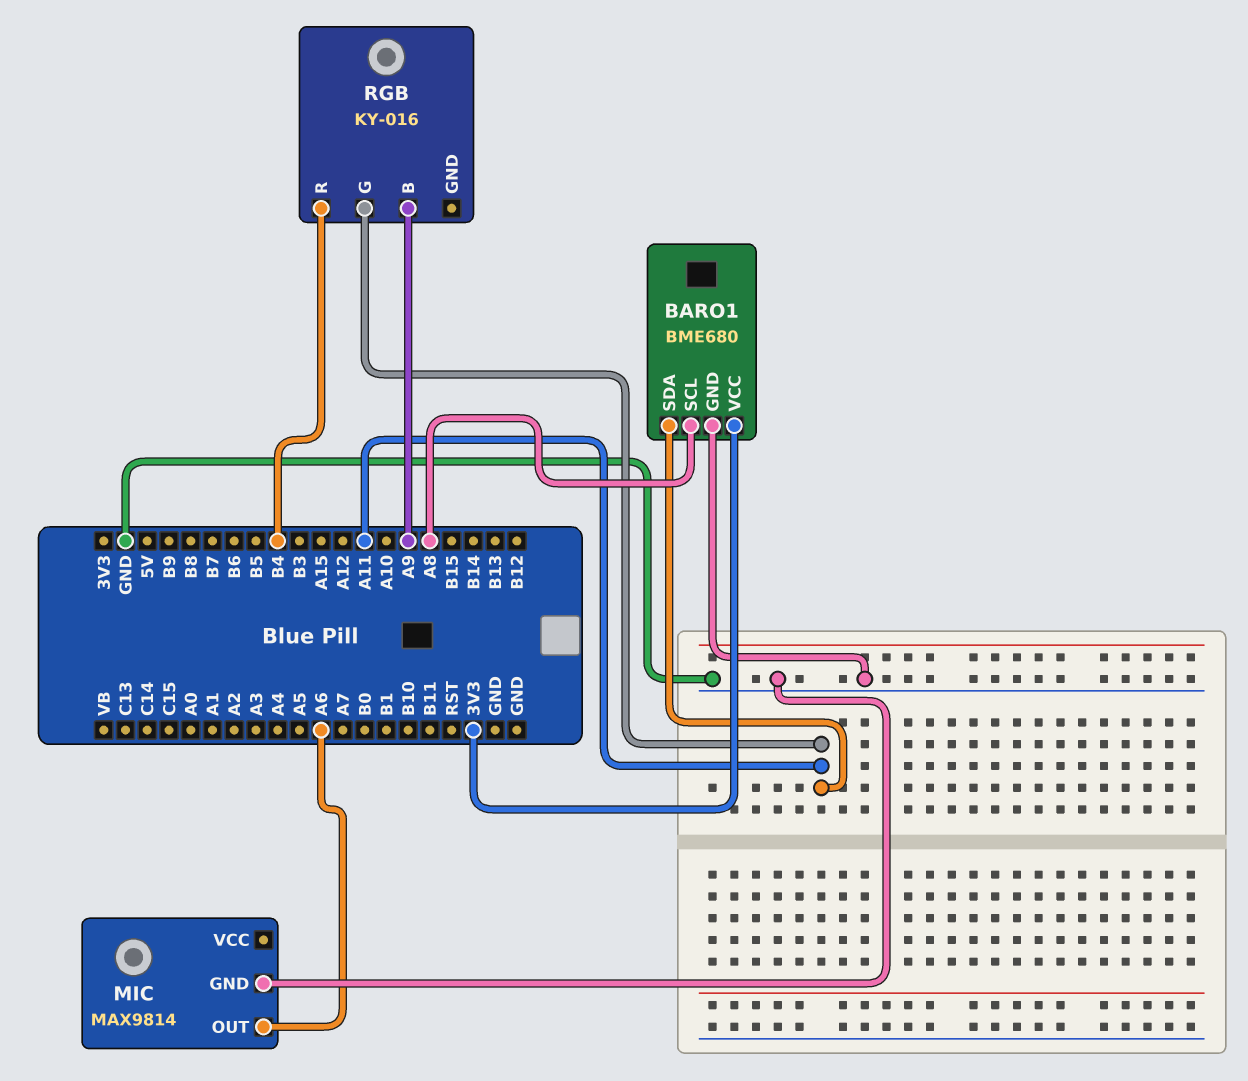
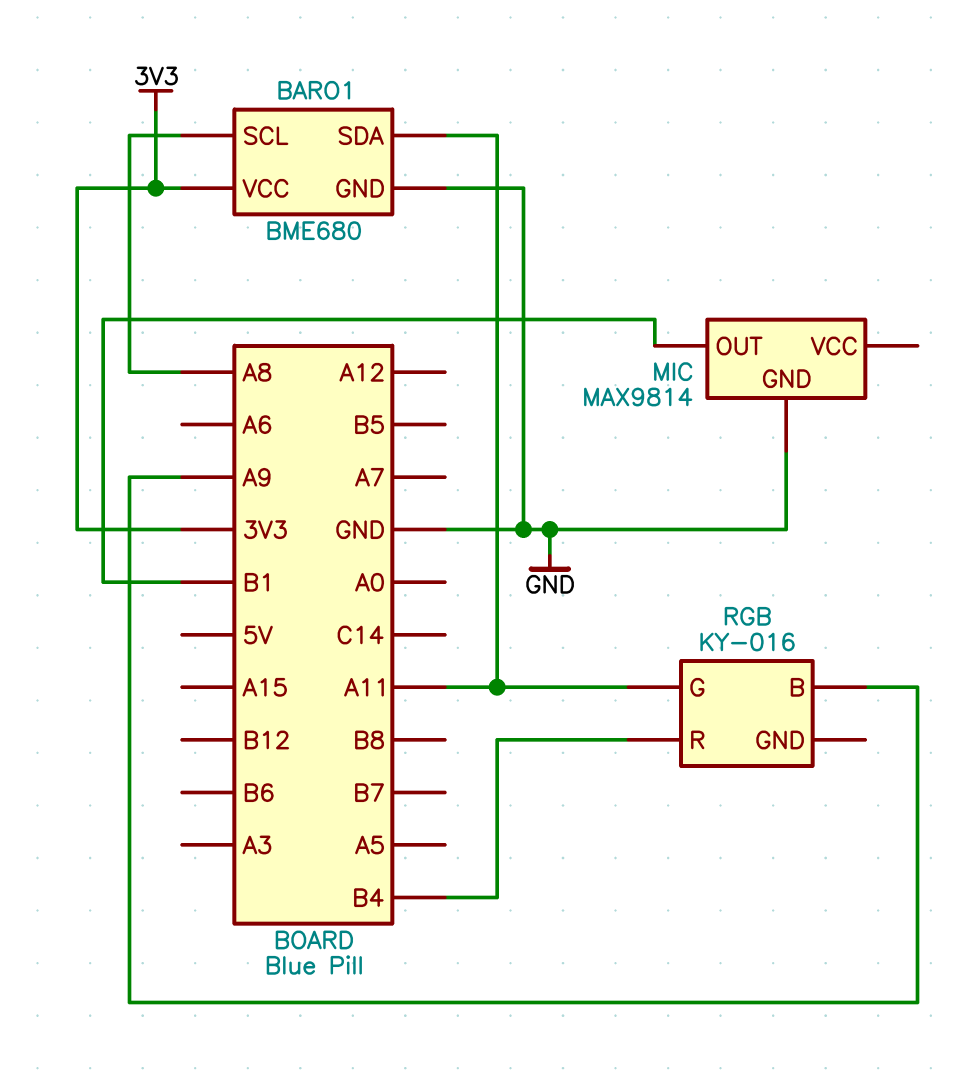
MIC pin OUT: A6 -> B1

